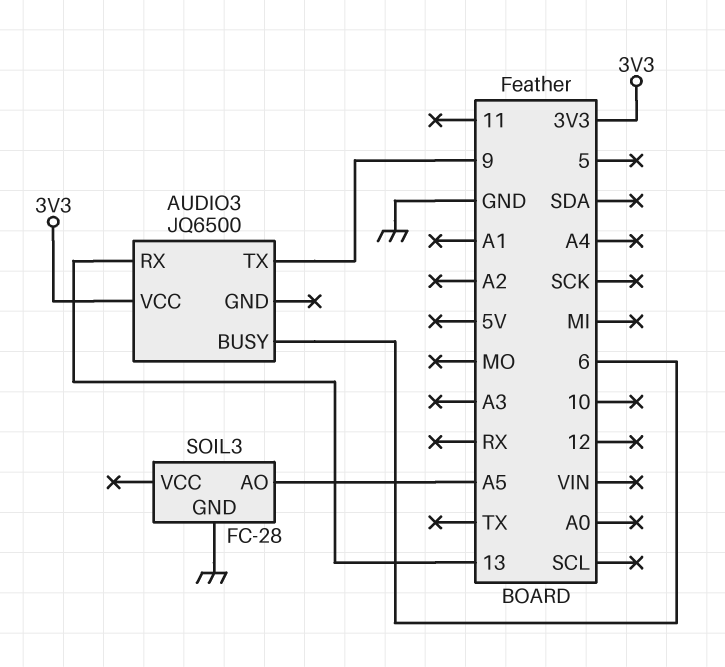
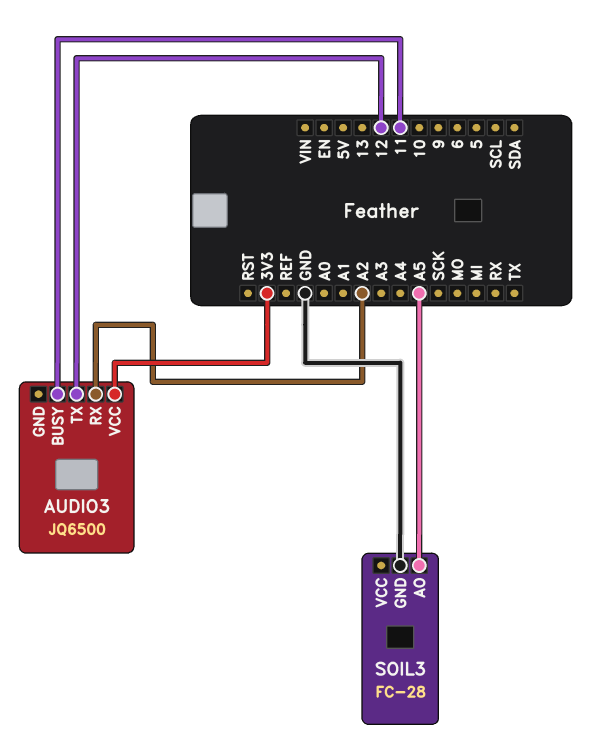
AUDIO3 pin BUSY: 6 -> 11
AUDIO3 pin RX: 13 -> A2
AUDIO3 pin TX: 9 -> 12

